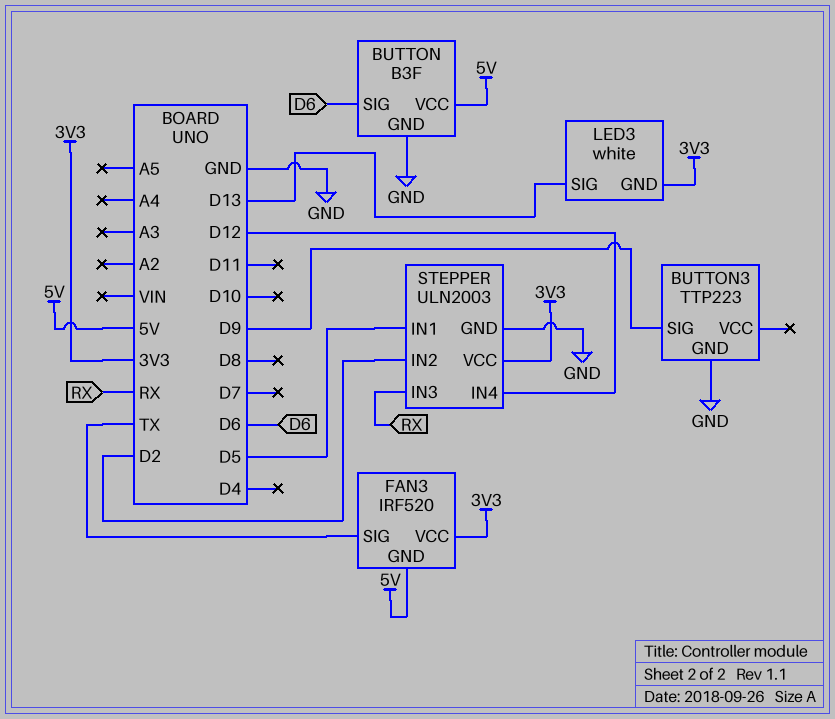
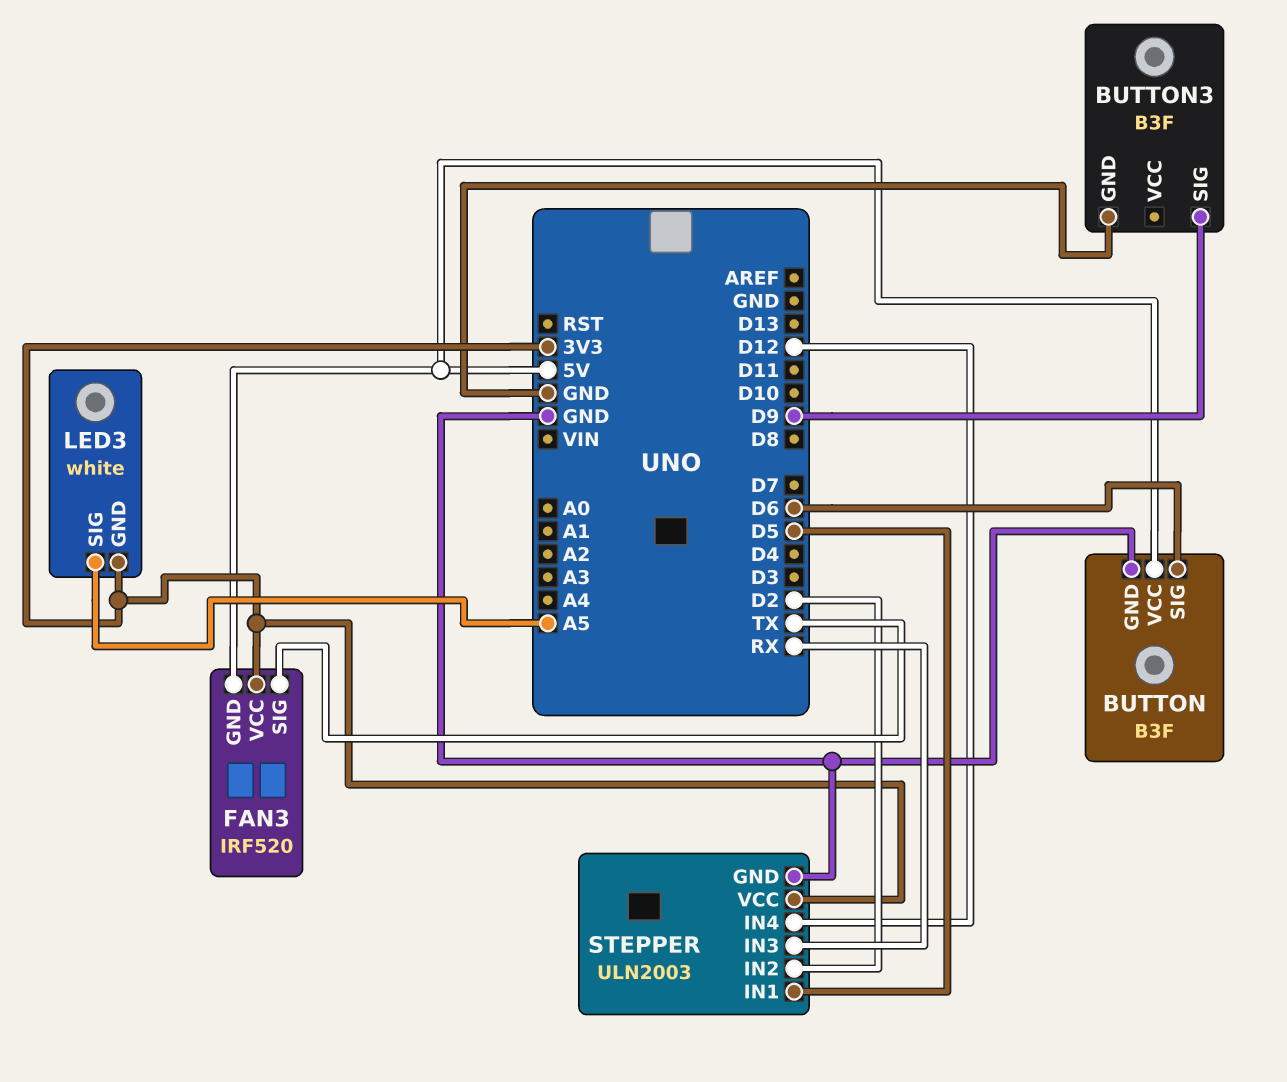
BUTTON3: TTP223 -> B3F
LED3 pin SIG: D13 -> A5

